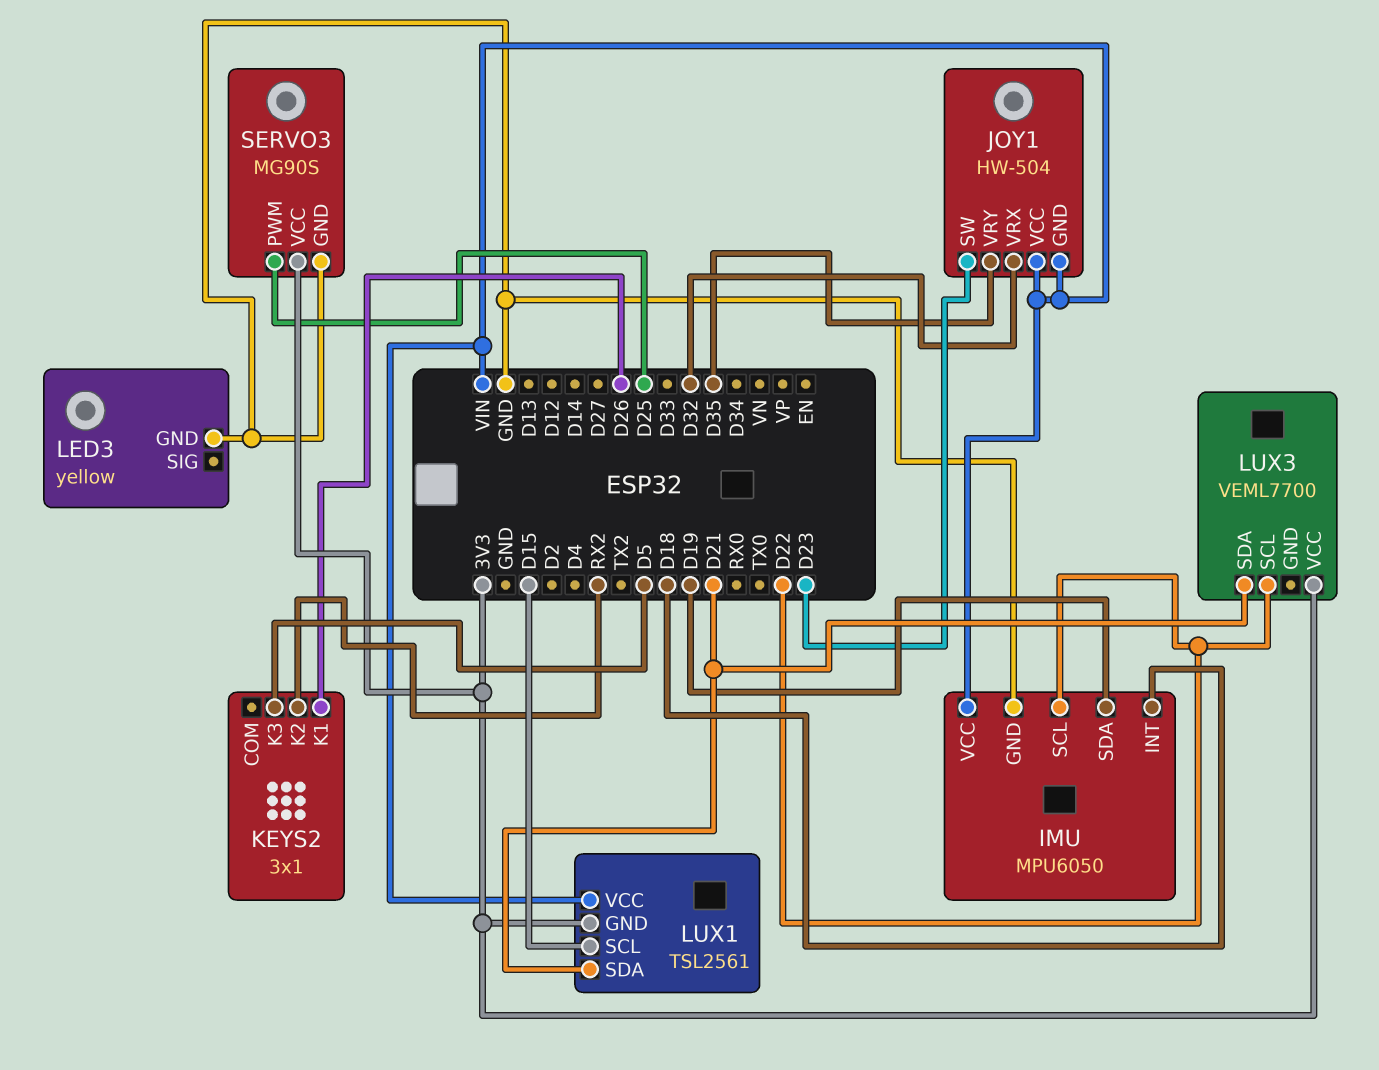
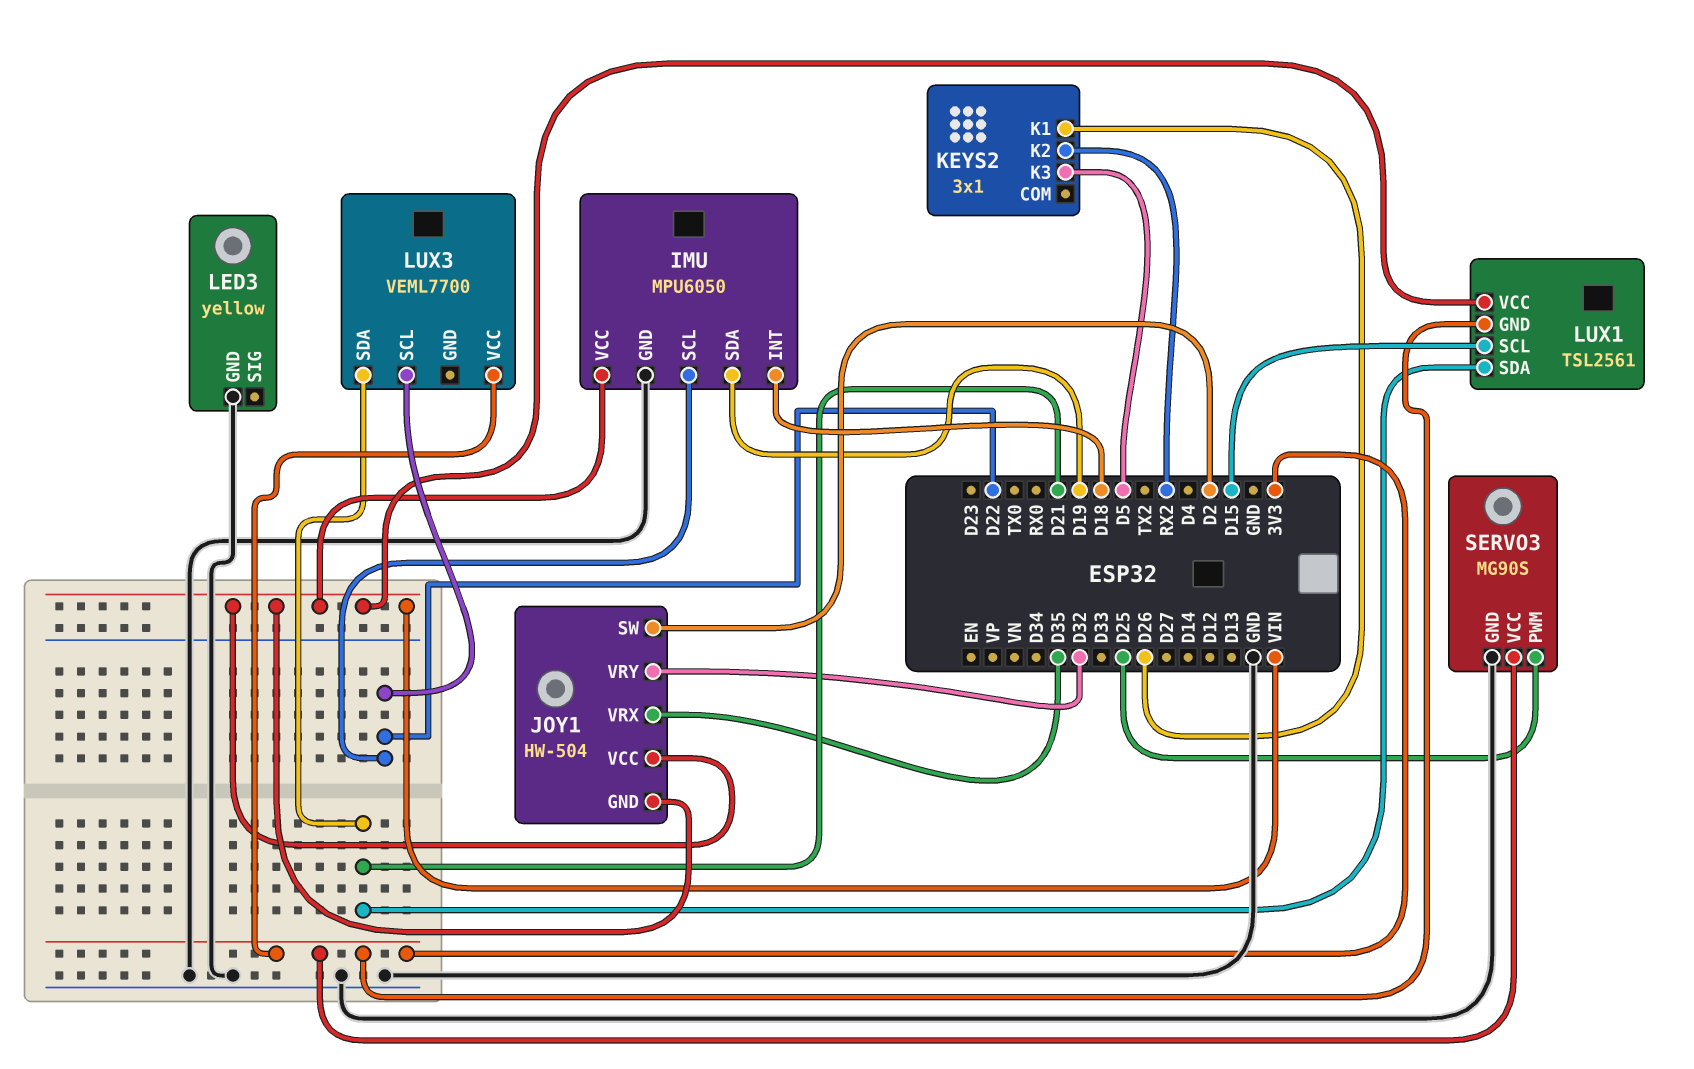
JOY1 pin SW: D23 -> D2
JOY1 pin VRX: D32 -> D35
JOY1 pin VRY: D35 -> D32

